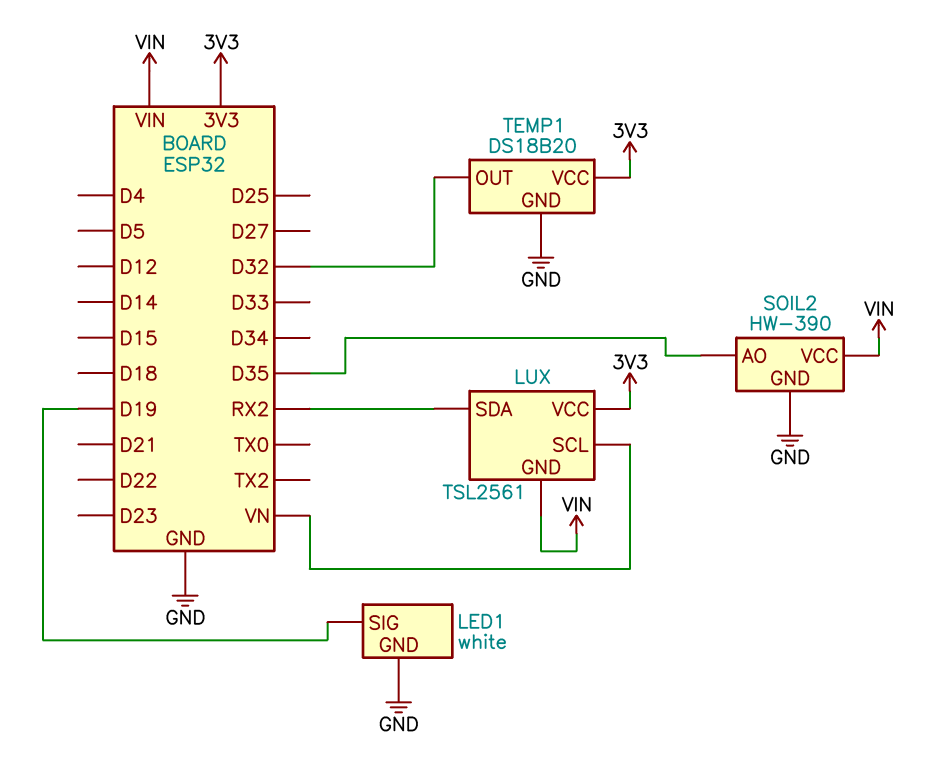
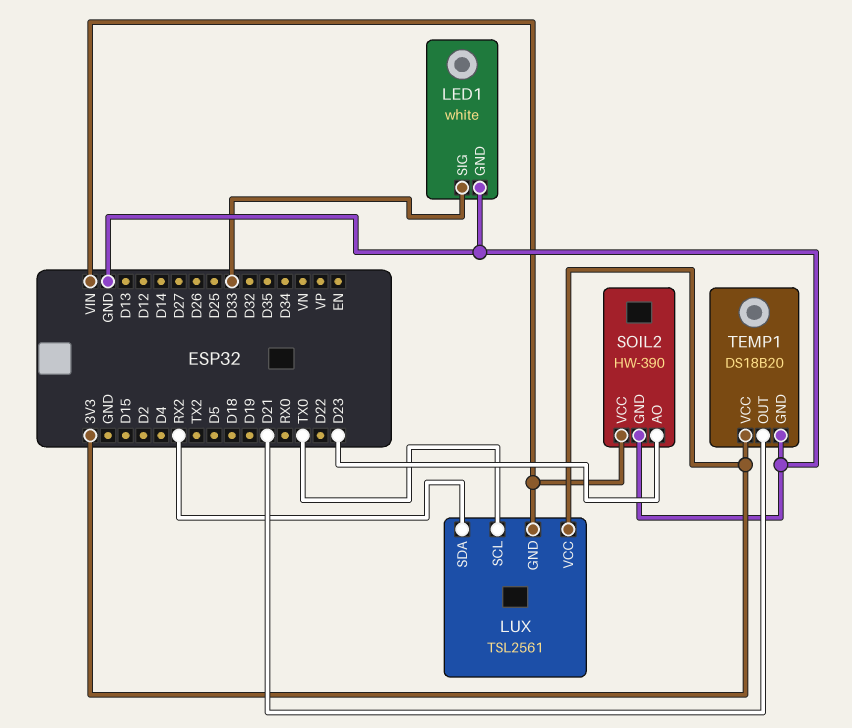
LED1 pin SIG: D19 -> D33
LUX pin SCL: VN -> TX0
SOIL2 pin AO: D35 -> D23
TEMP1 pin OUT: D32 -> D21

